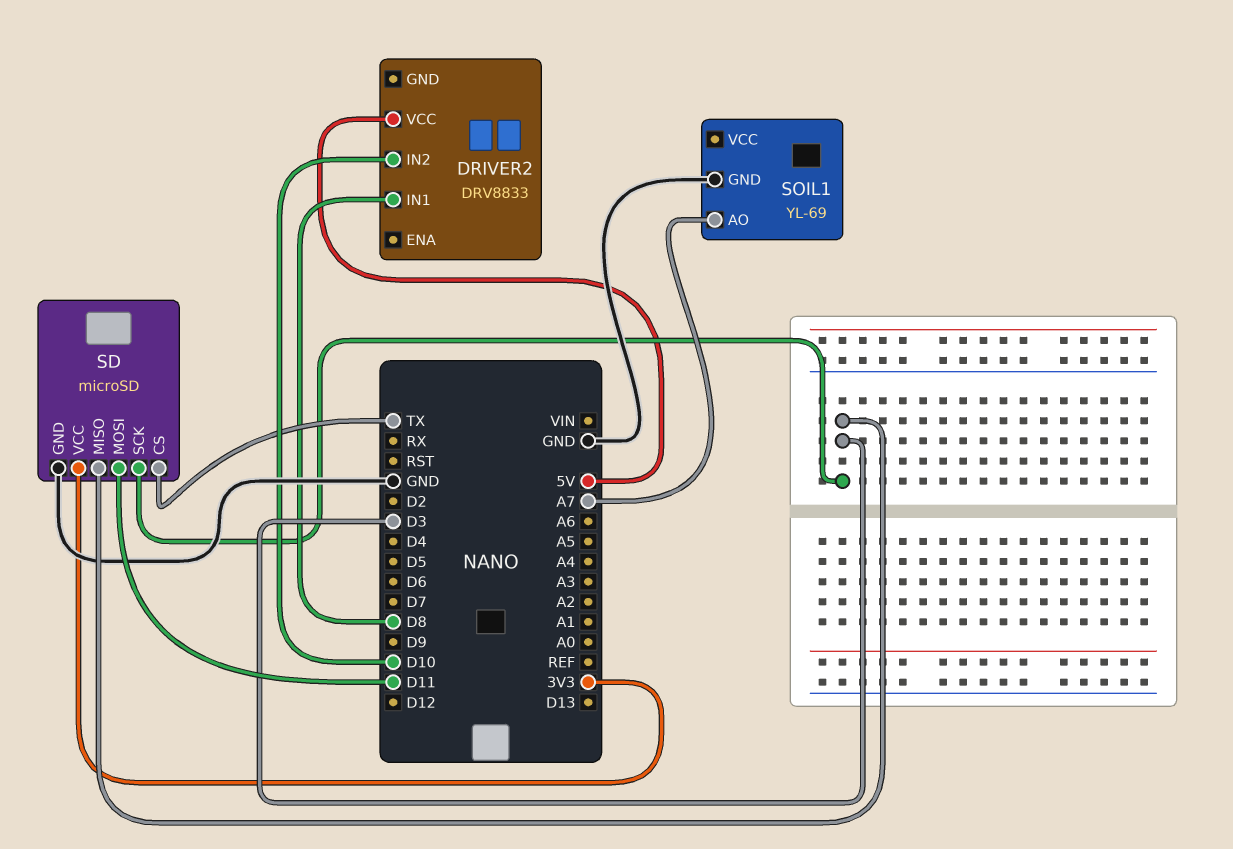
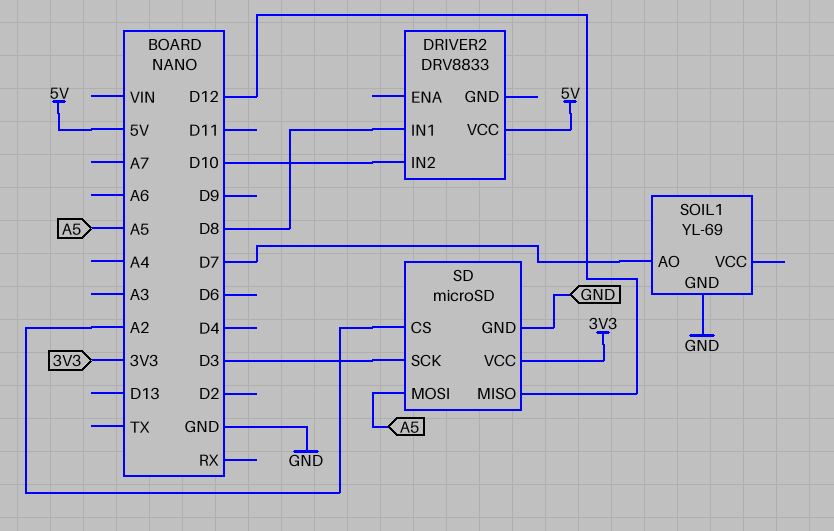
SD pin CS: TX -> A2
SD pin MISO: D3 -> D12
SD pin MOSI: D11 -> A5
SOIL1 pin AO: A7 -> D7

